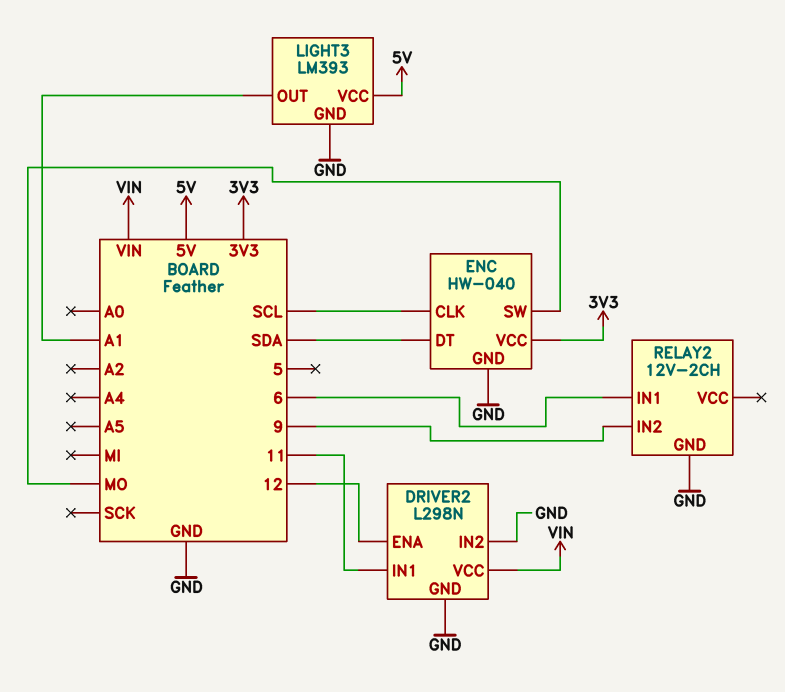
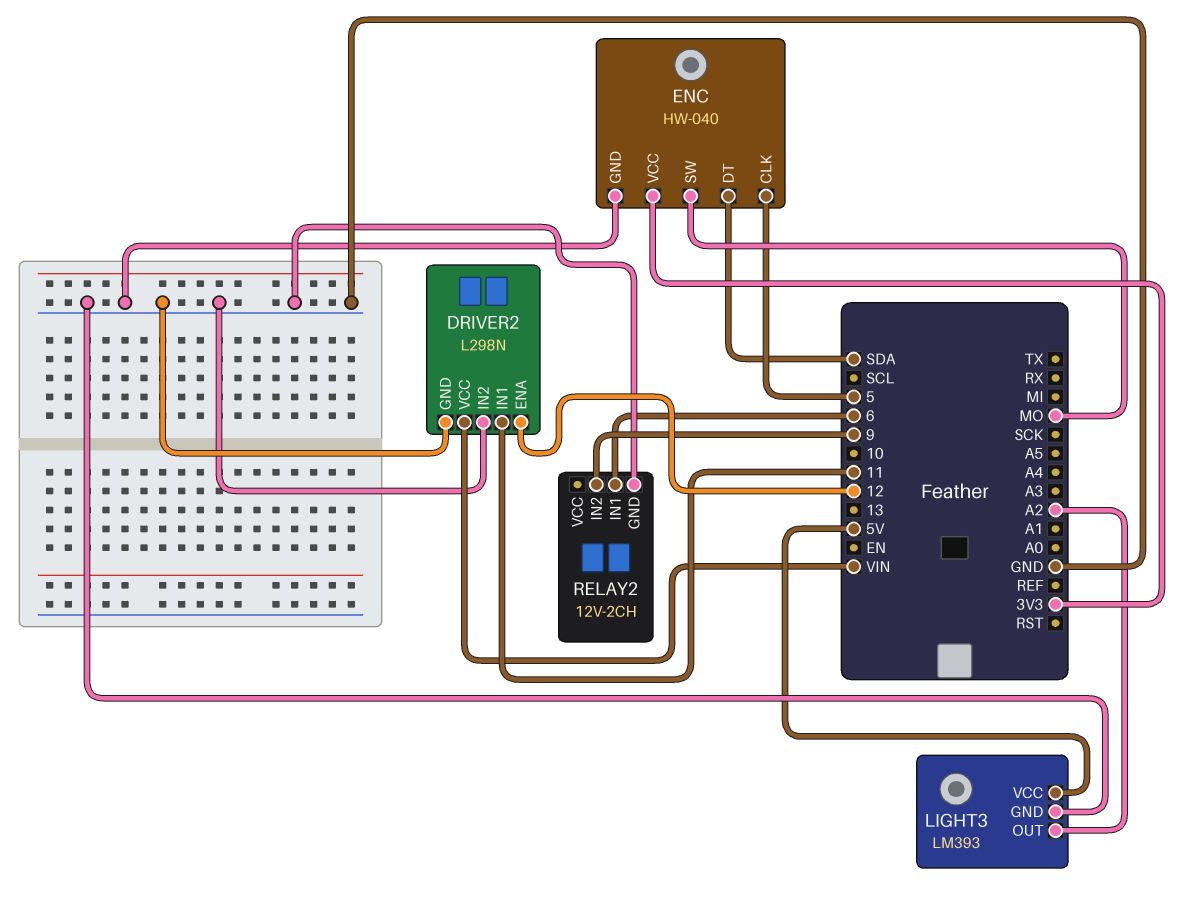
ENC pin CLK: SCL -> 5
LIGHT3 pin OUT: A1 -> A2

